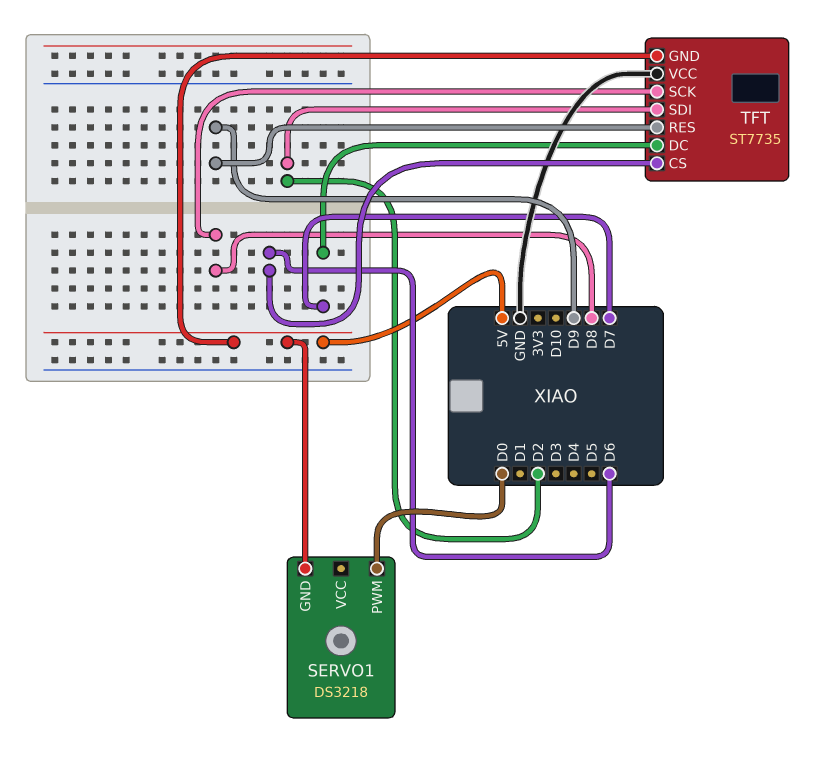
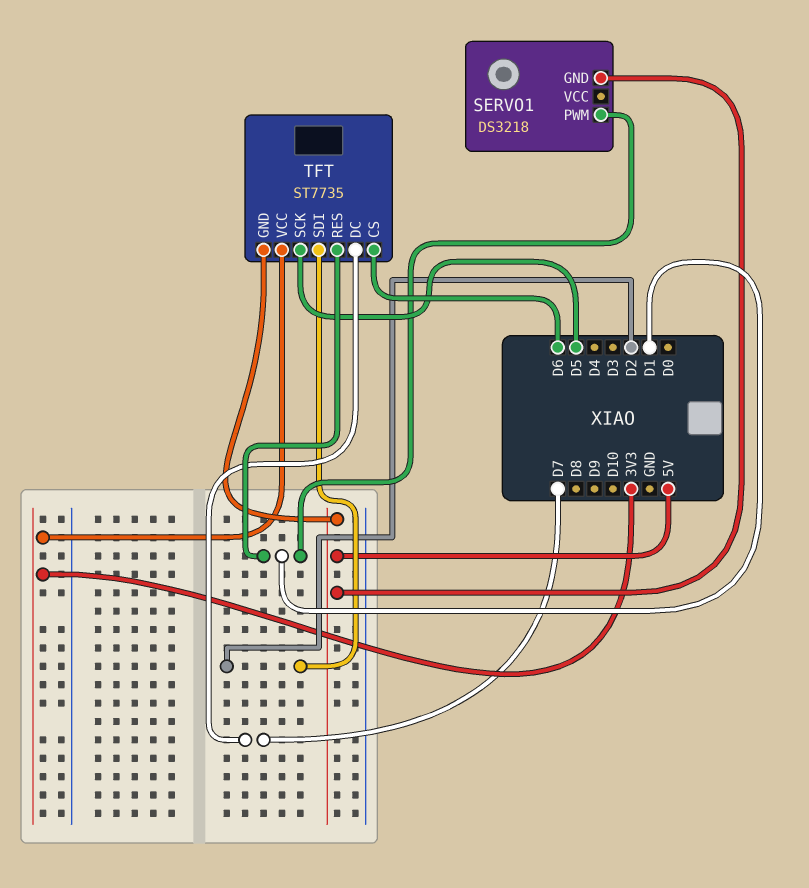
SERVO1 pin PWM: D0 -> D1
TFT pin RES: D9 -> D1
TFT pin SCK: D8 -> D5
TFT pin VCC: GND -> 3V3

